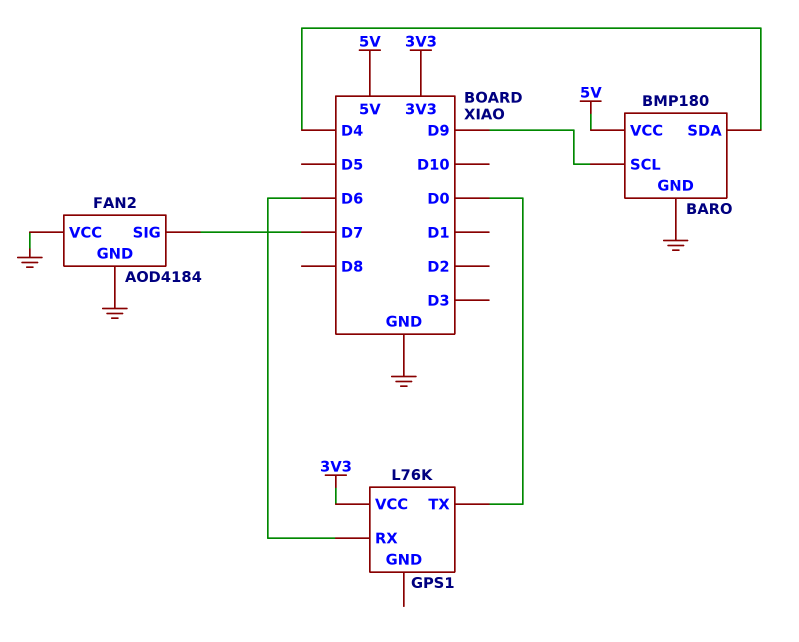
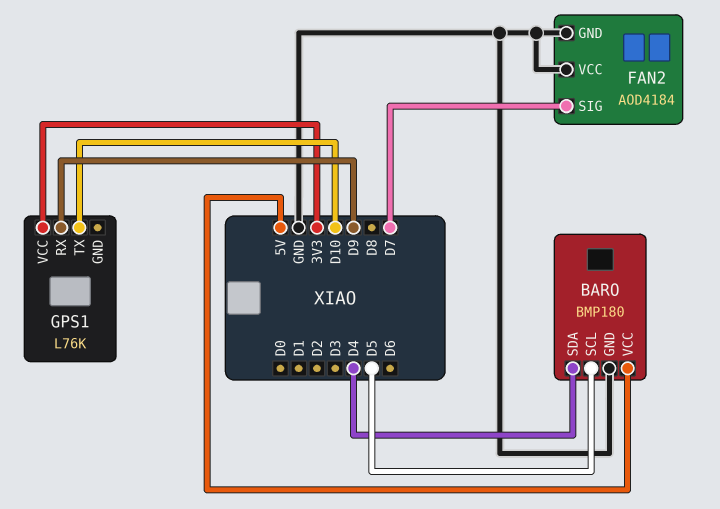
BARO pin SCL: D9 -> D5
GPS1 pin RX: D6 -> D9
GPS1 pin TX: D0 -> D10

